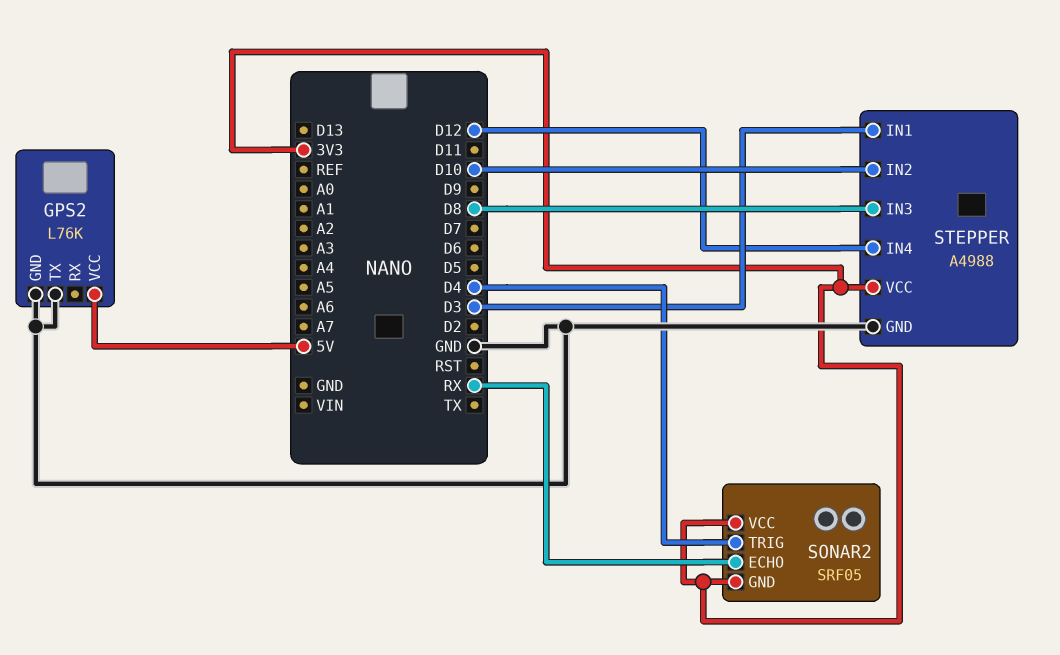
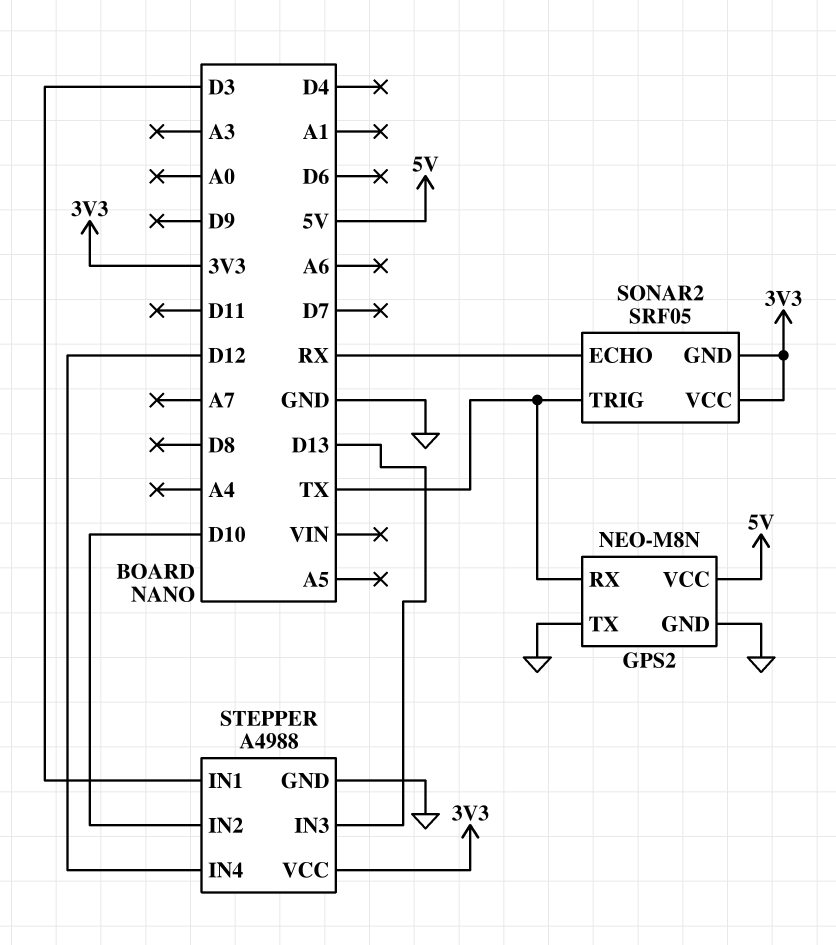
GPS2: L76K -> NEO-M8N
GPS2 pin RX: none -> TX
SONAR2 pin TRIG: D4 -> TX
STEPPER pin IN3: D8 -> D13

